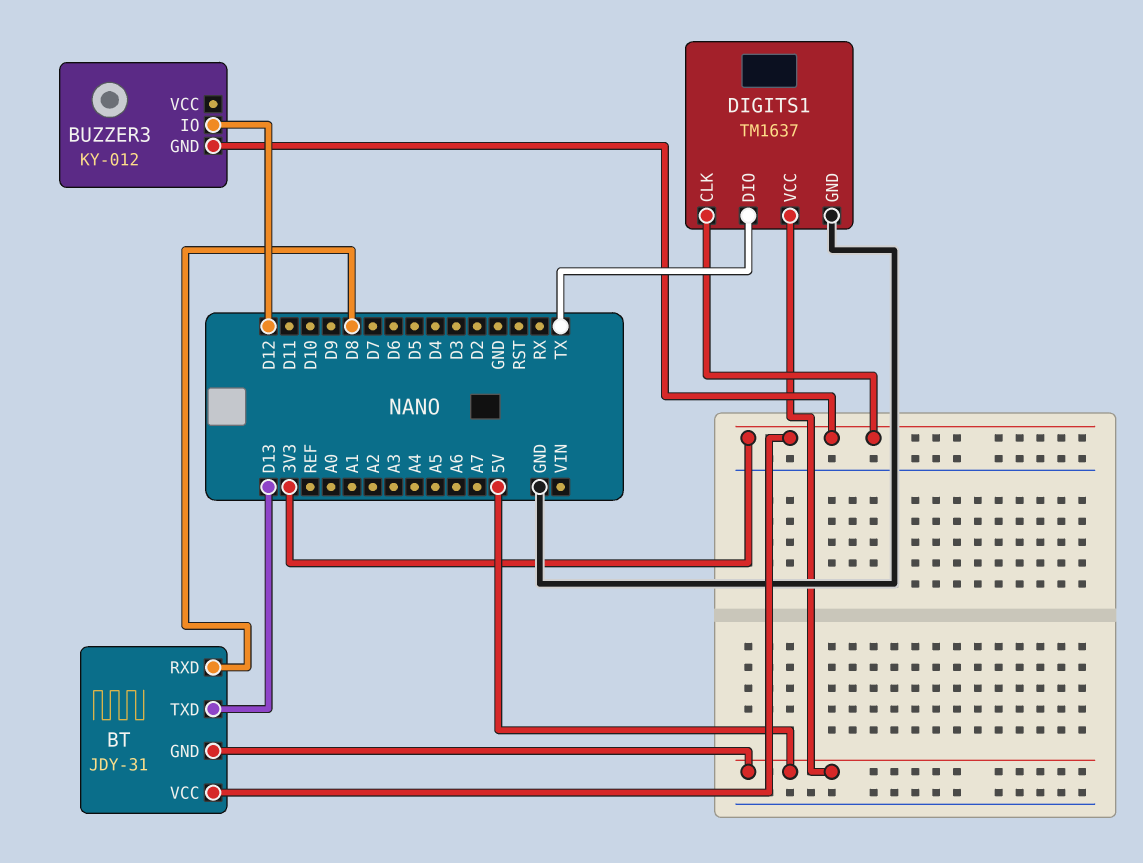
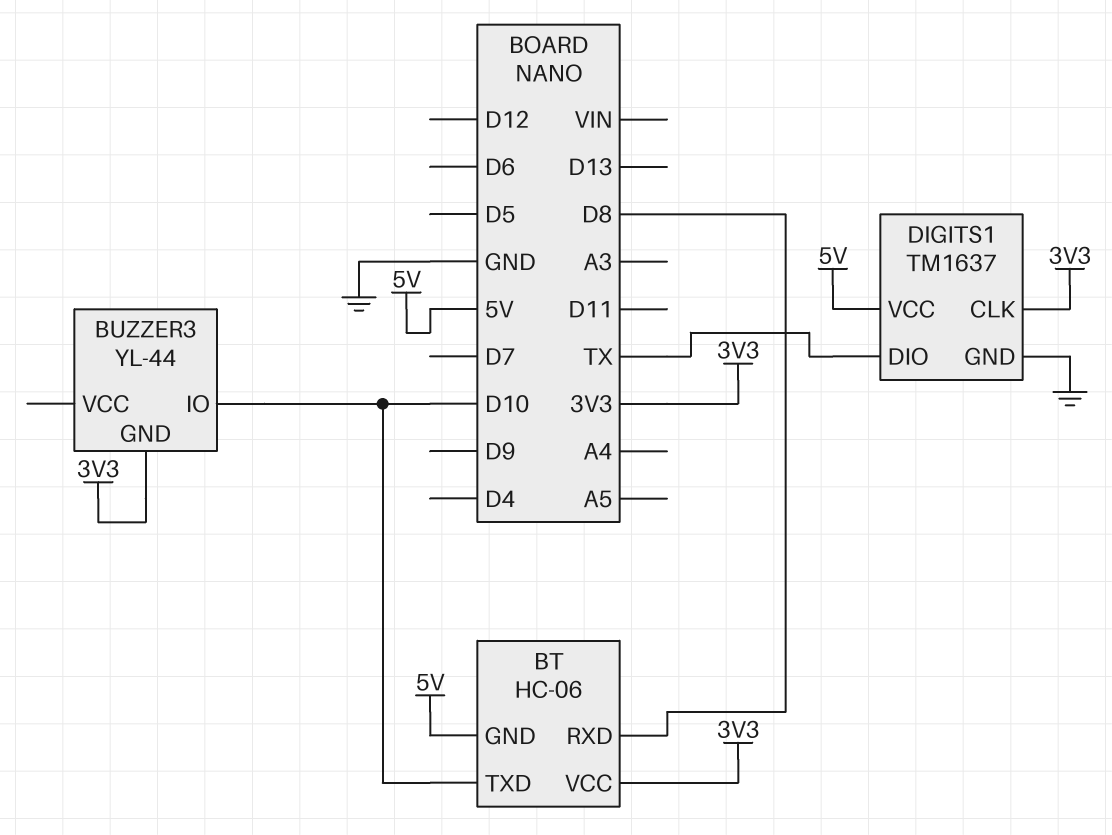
BT: JDY-31 -> HC-06
BT pin TXD: D13 -> D10
BUZZER3: KY-012 -> YL-44
BUZZER3 pin IO: D12 -> D10

